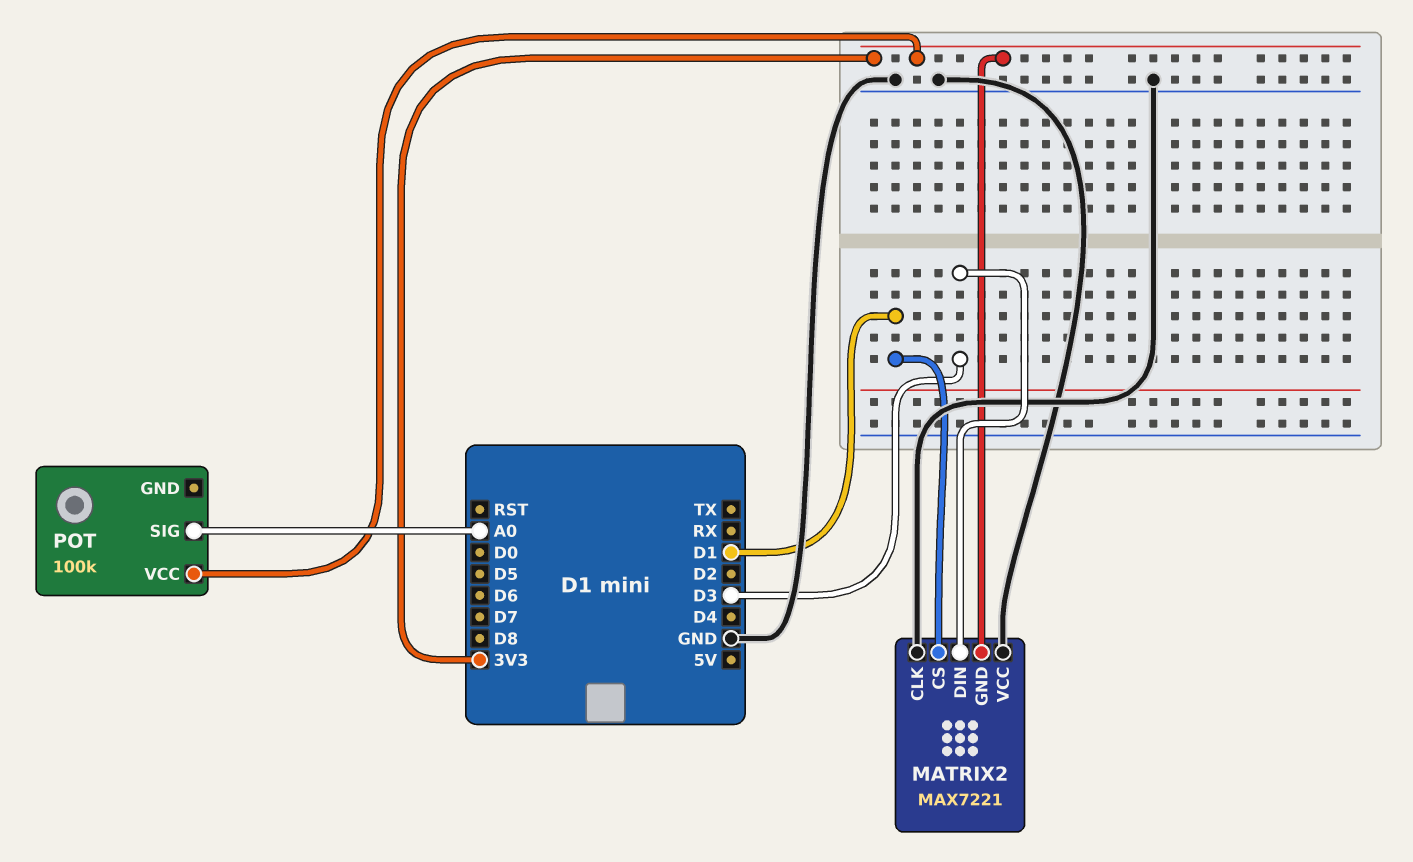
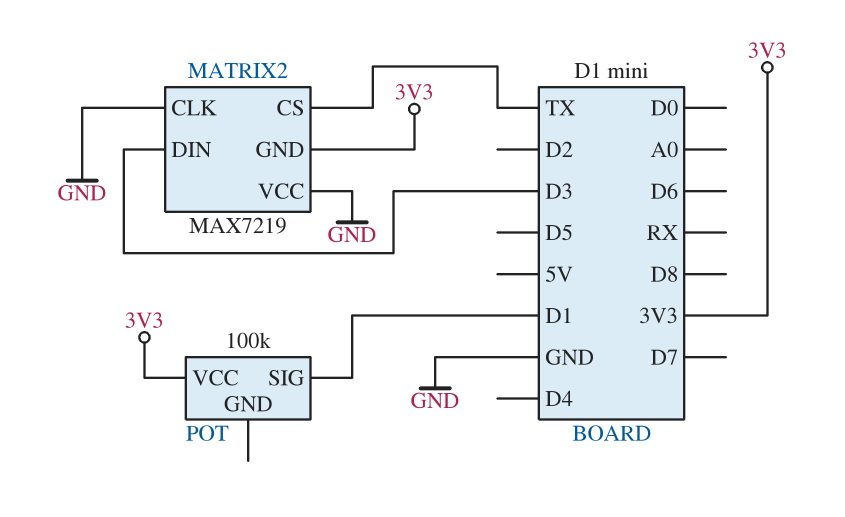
MATRIX2: MAX7221 -> MAX7219
MATRIX2 pin CS: D1 -> TX
POT pin SIG: A0 -> D1

